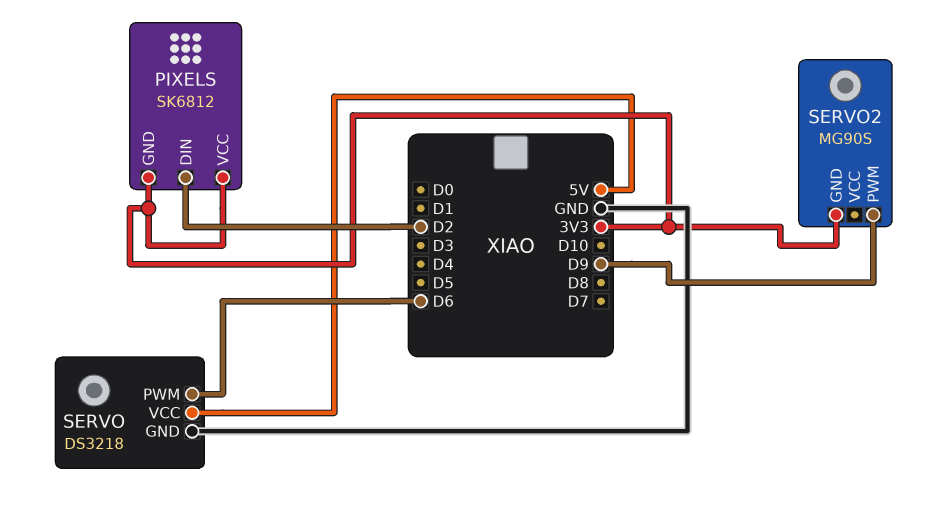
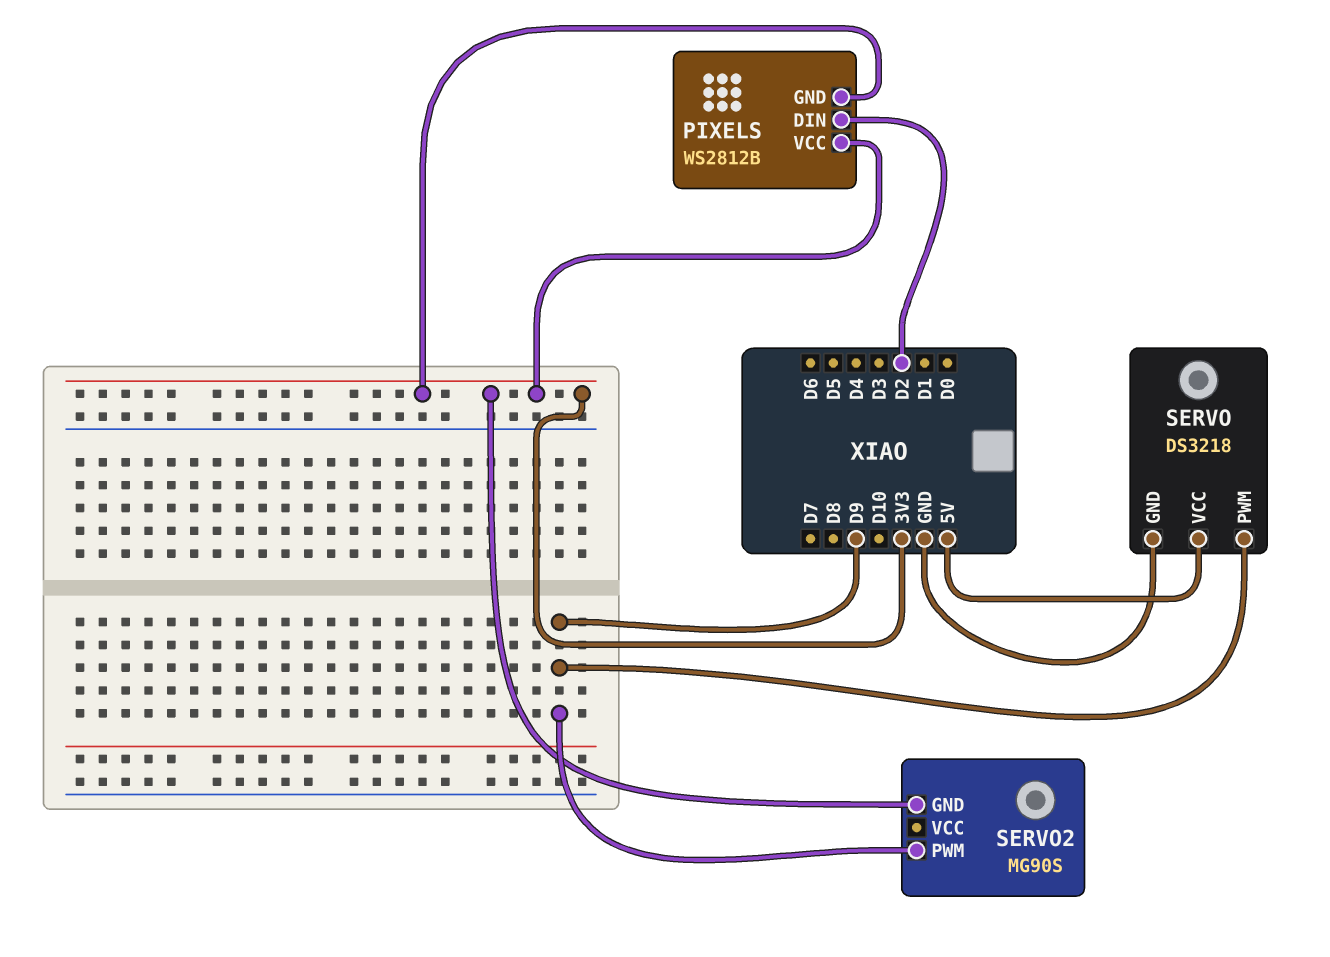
PIXELS: SK6812 -> WS2812B
SERVO pin PWM: D6 -> D9

